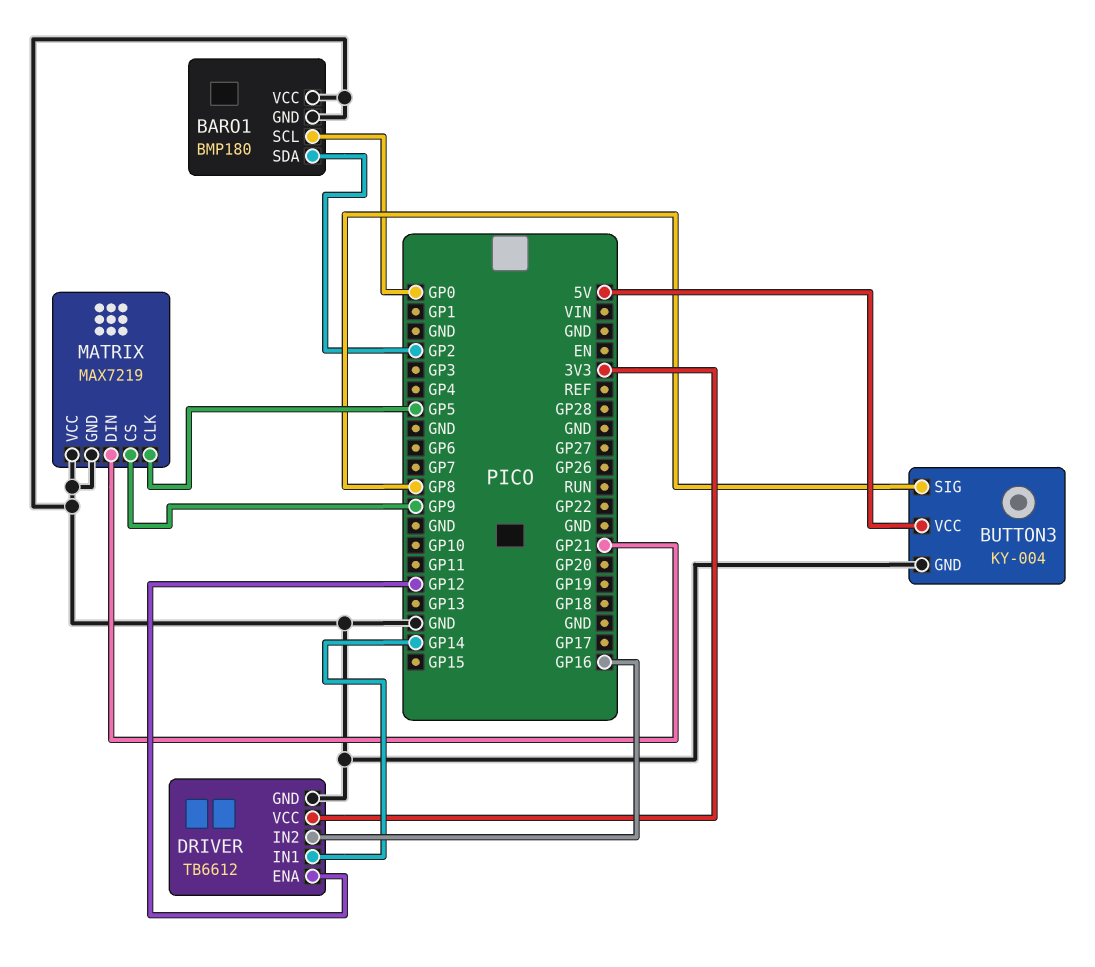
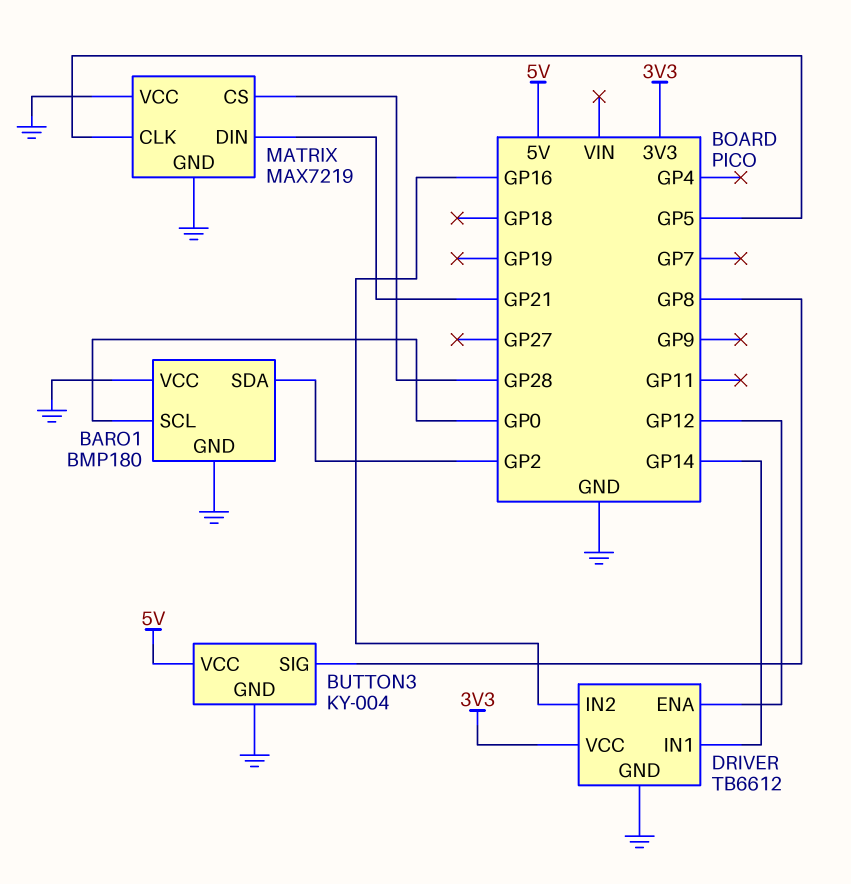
MATRIX pin CS: GP9 -> GP28

